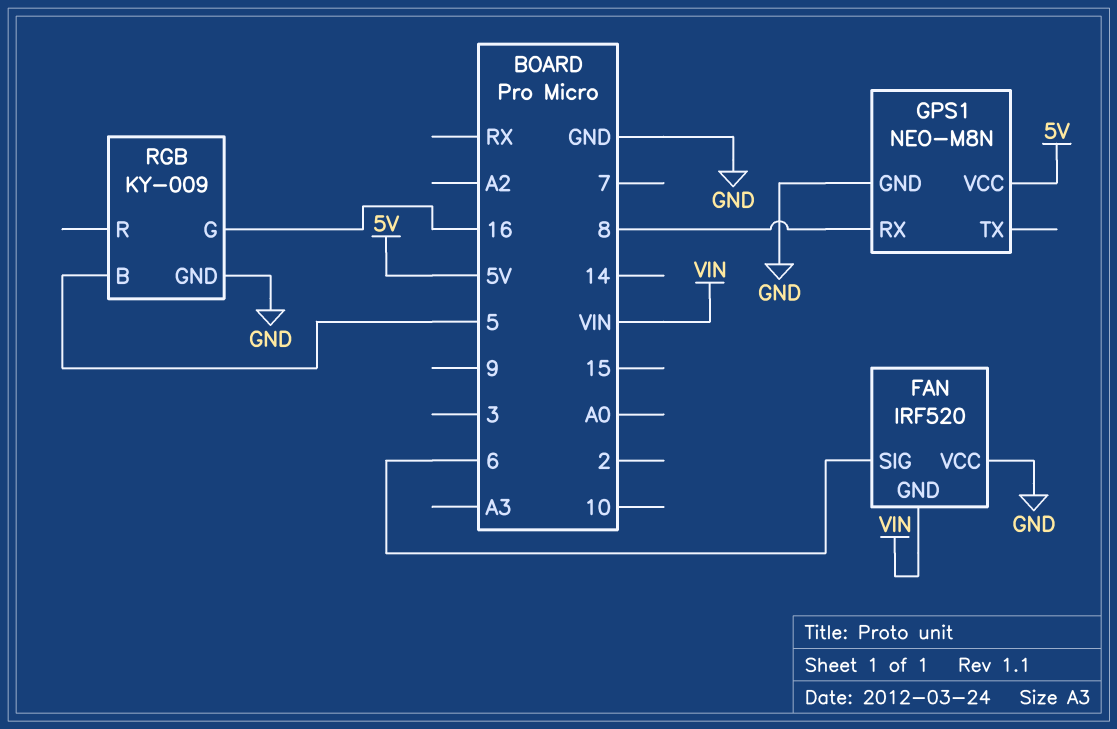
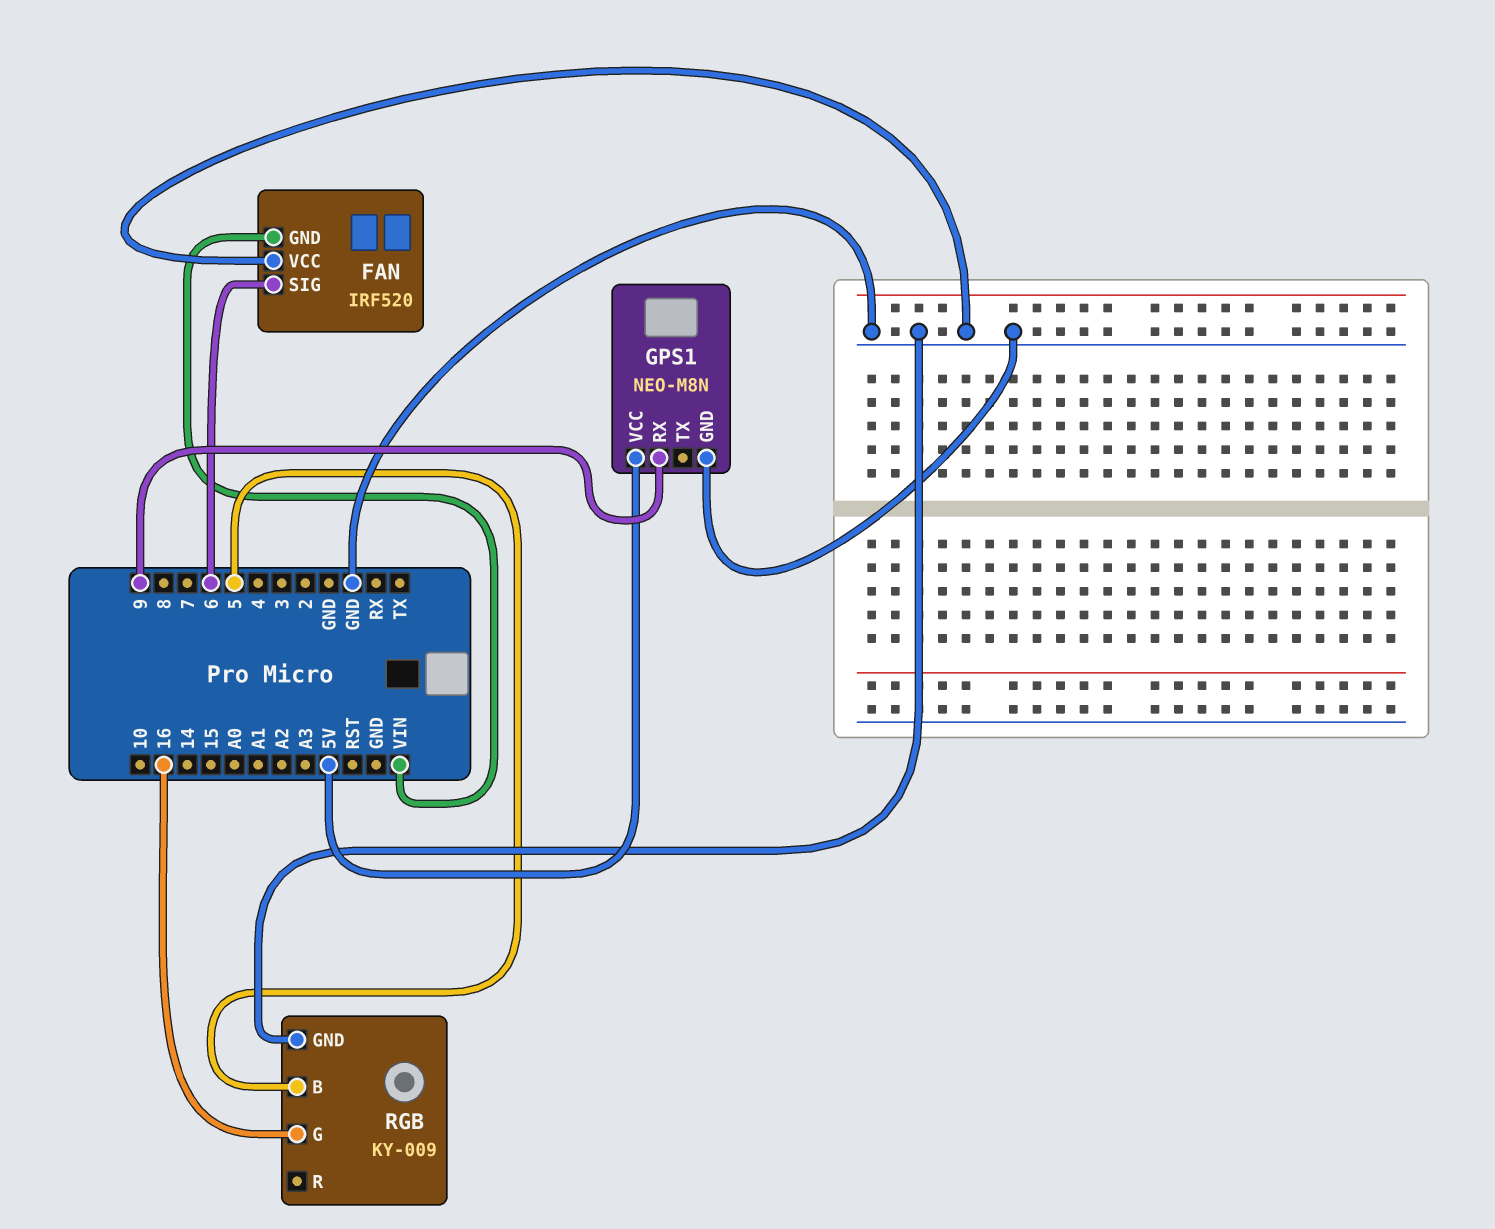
GPS1 pin RX: 8 -> 9

